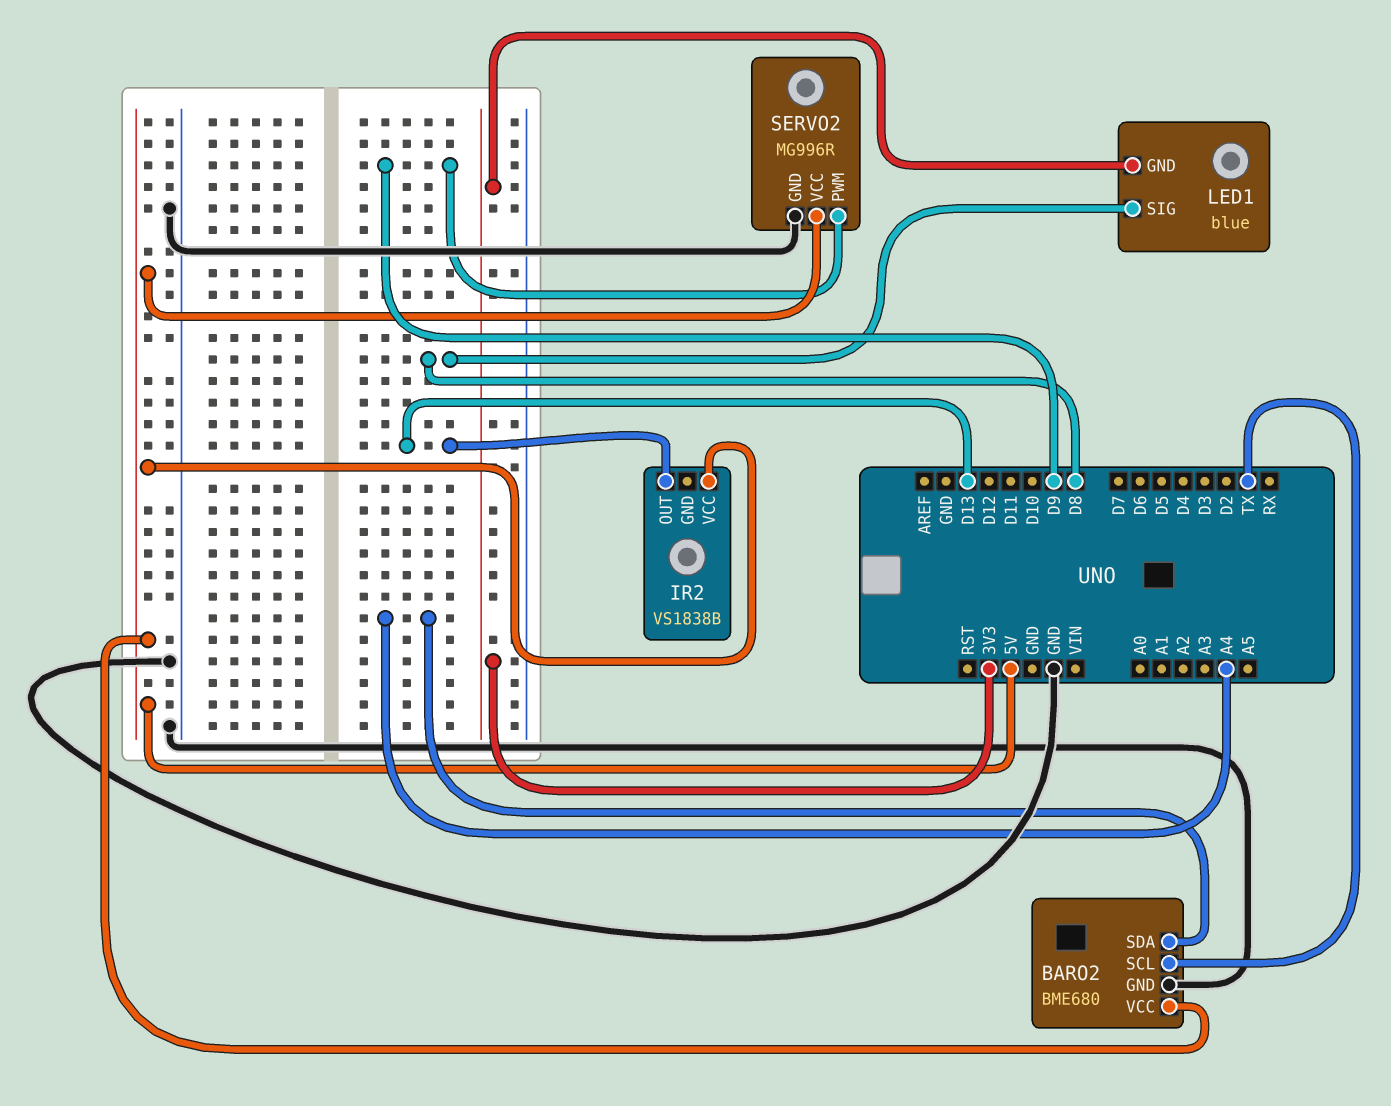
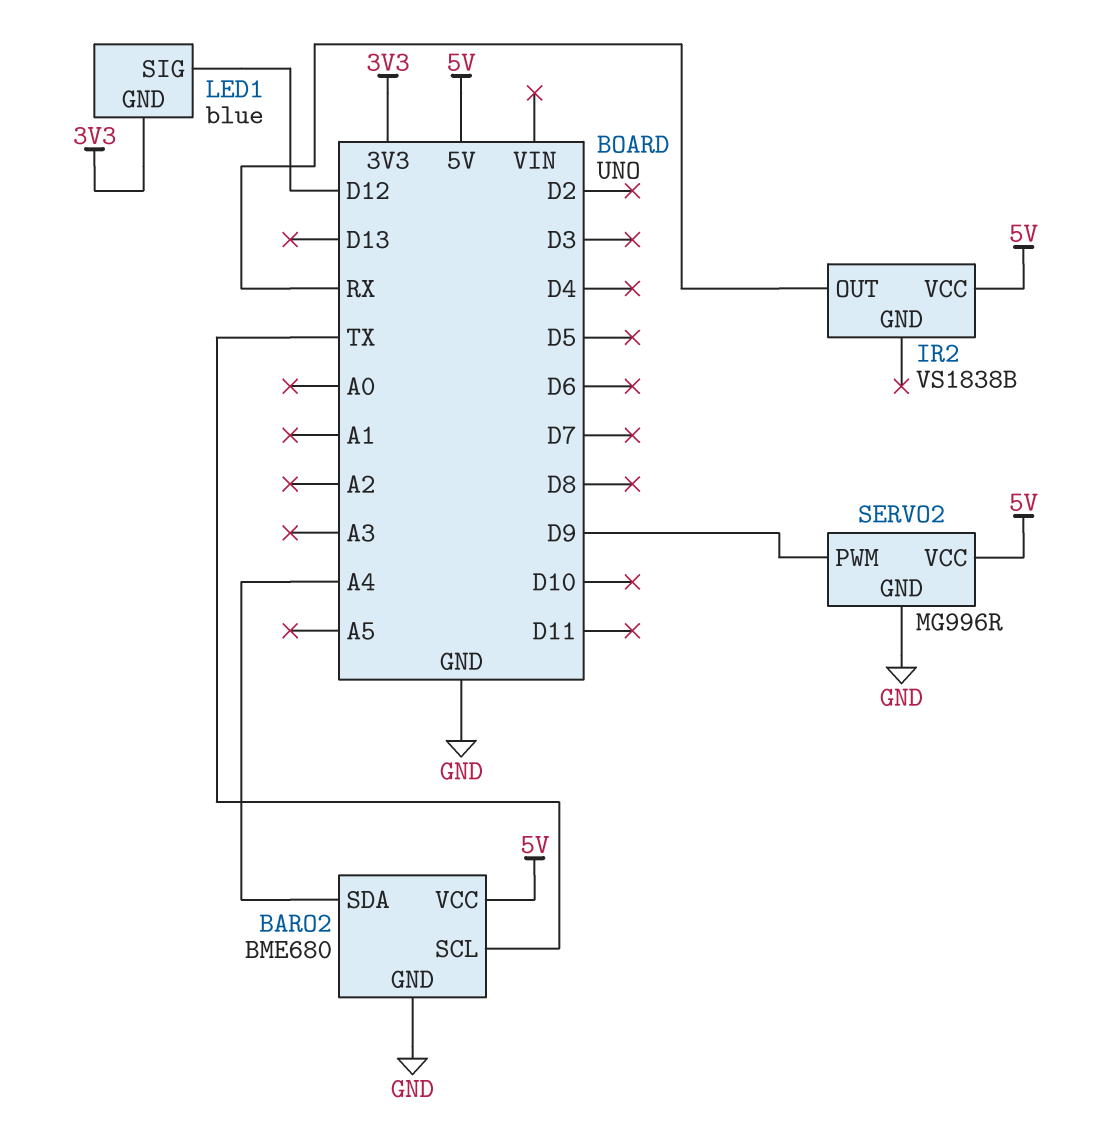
IR2 pin OUT: D13 -> RX
LED1 pin SIG: D8 -> D12

